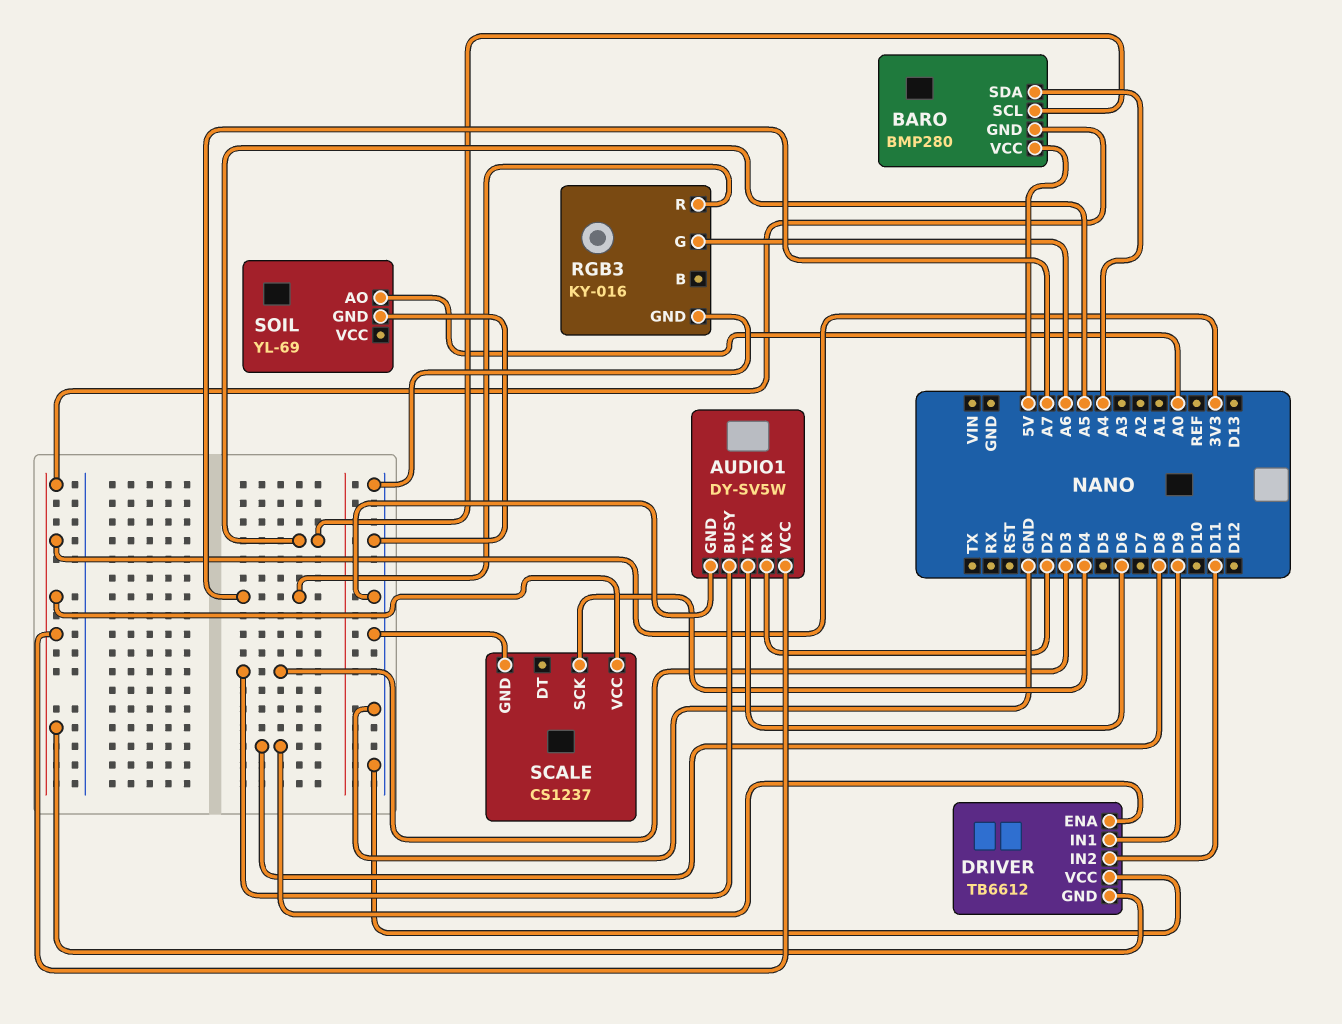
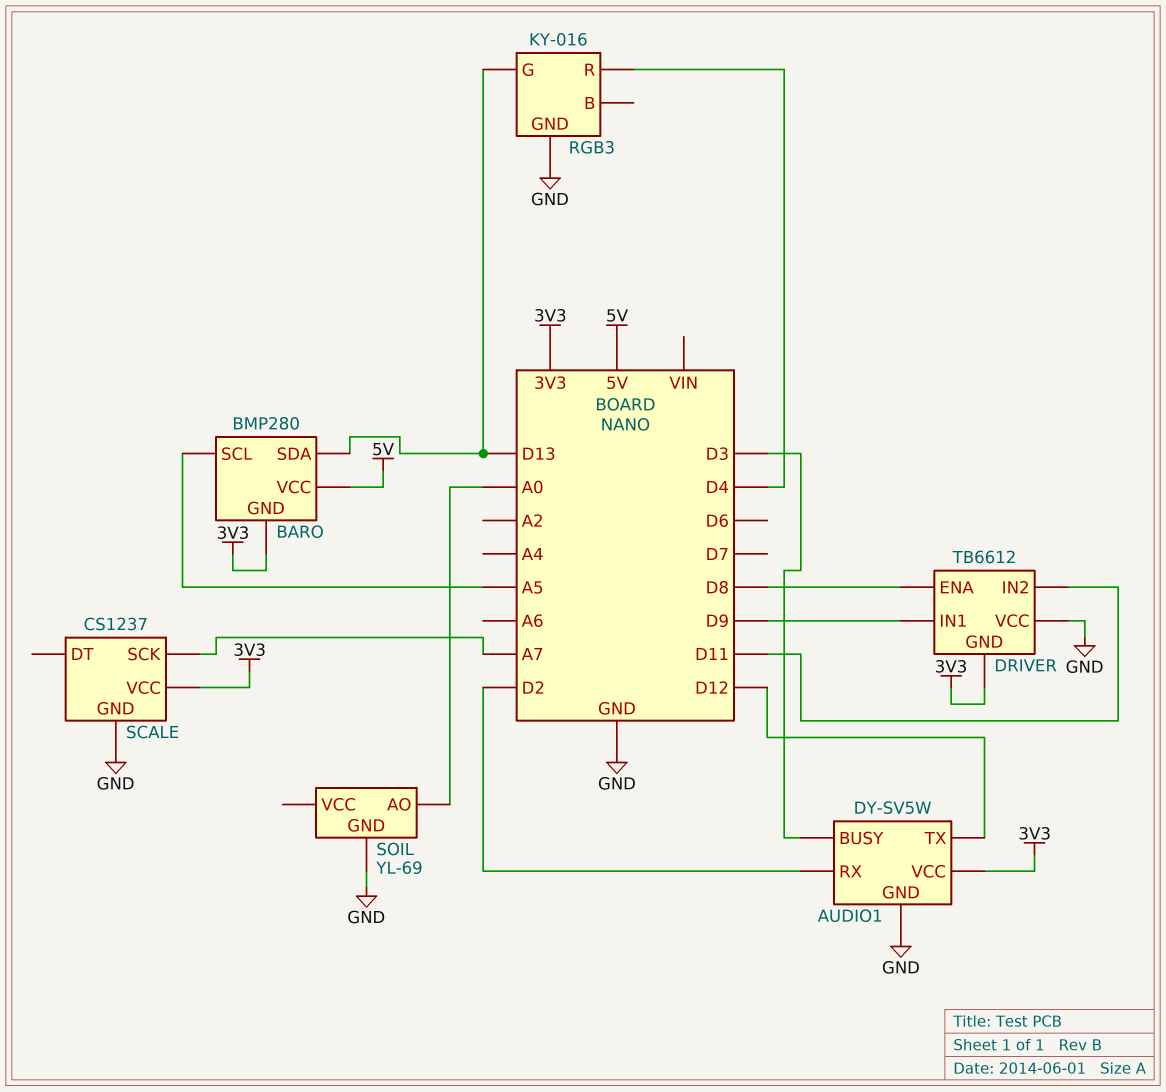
AUDIO1 pin TX: D6 -> D12
BARO pin SDA: A4 -> D13
RGB3 pin G: A6 -> D13
RGB3 pin R: A7 -> D4
SCALE pin SCK: D4 -> A7

